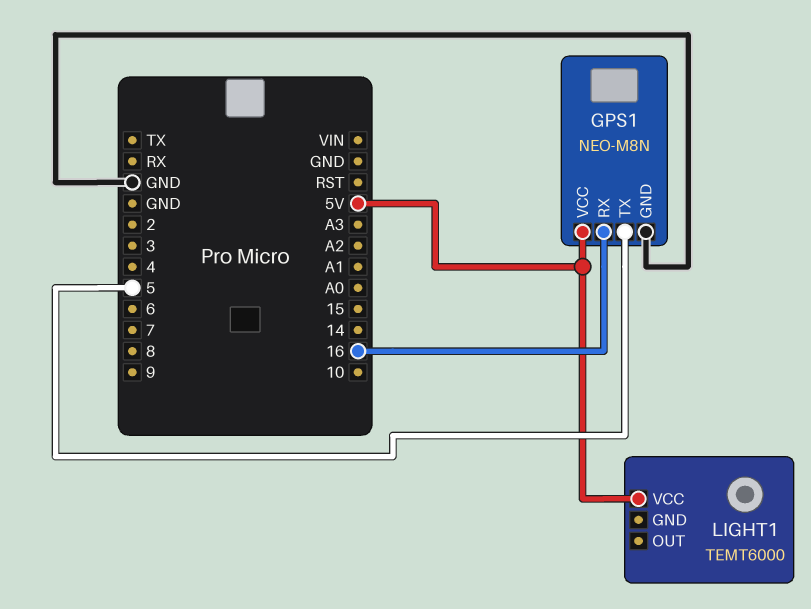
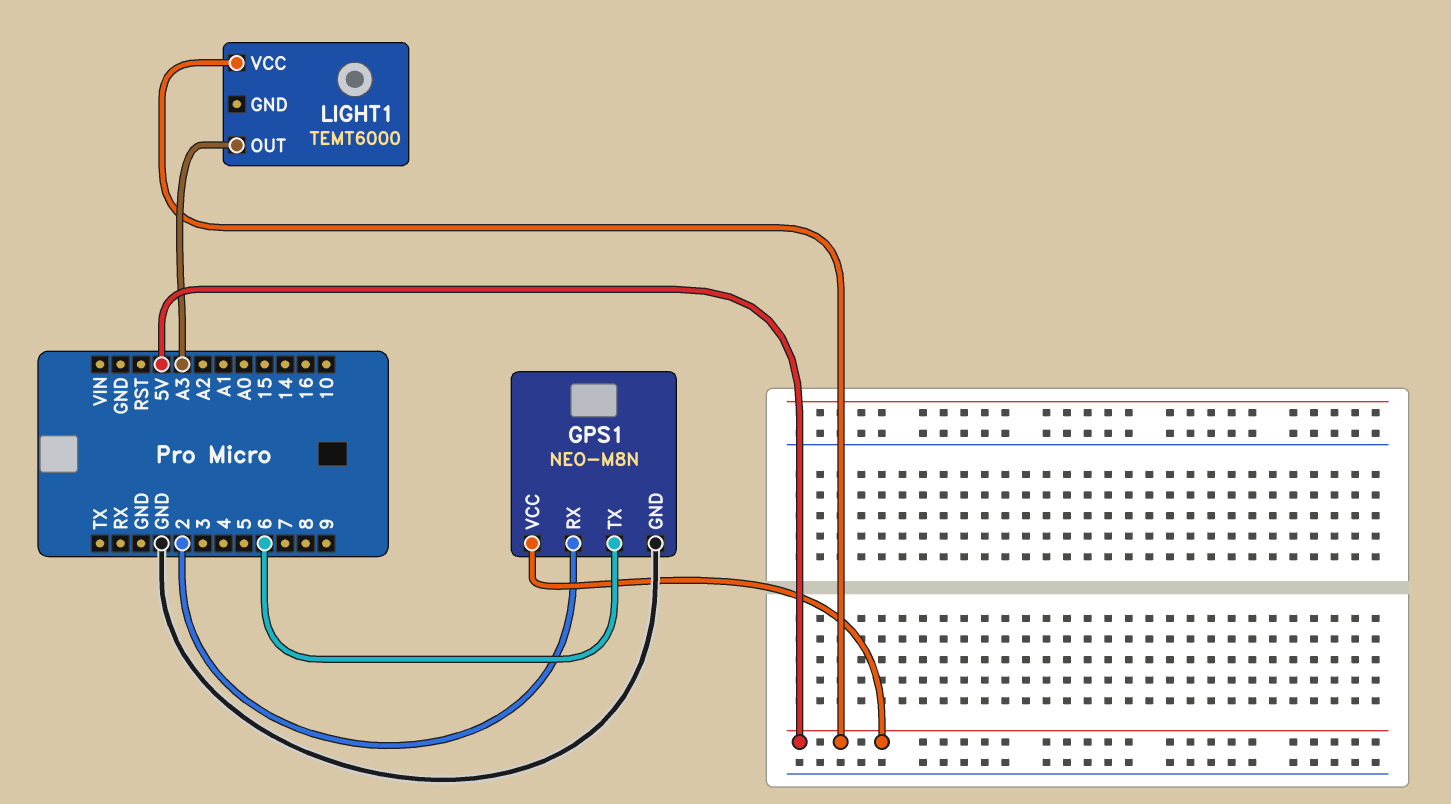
GPS1 pin RX: 16 -> 2
GPS1 pin TX: 5 -> 6
LIGHT1 pin OUT: none -> A3

